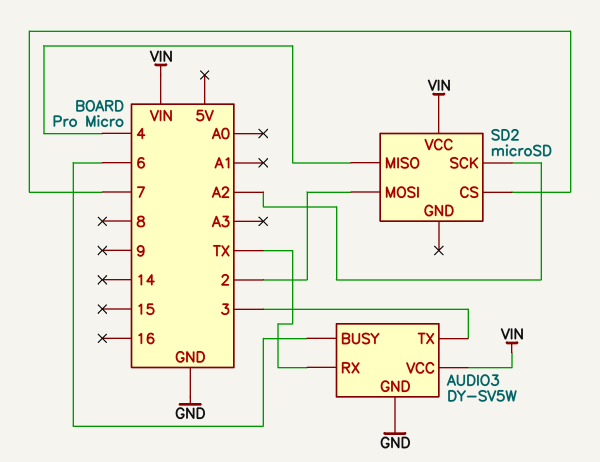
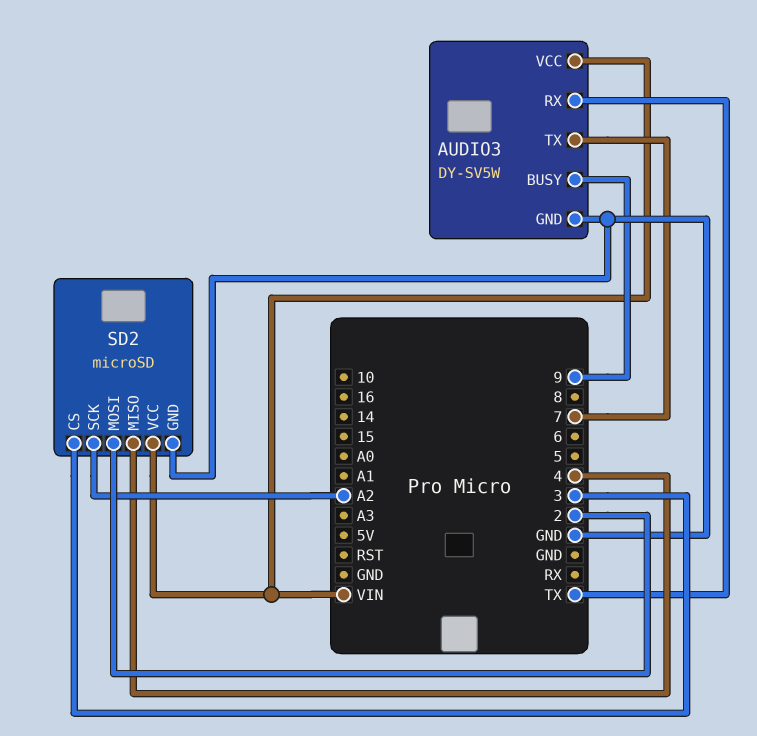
AUDIO3 pin BUSY: 6 -> 9
AUDIO3 pin TX: 3 -> 7
SD2 pin CS: 7 -> 3
SD2 pin GND: none -> GND

